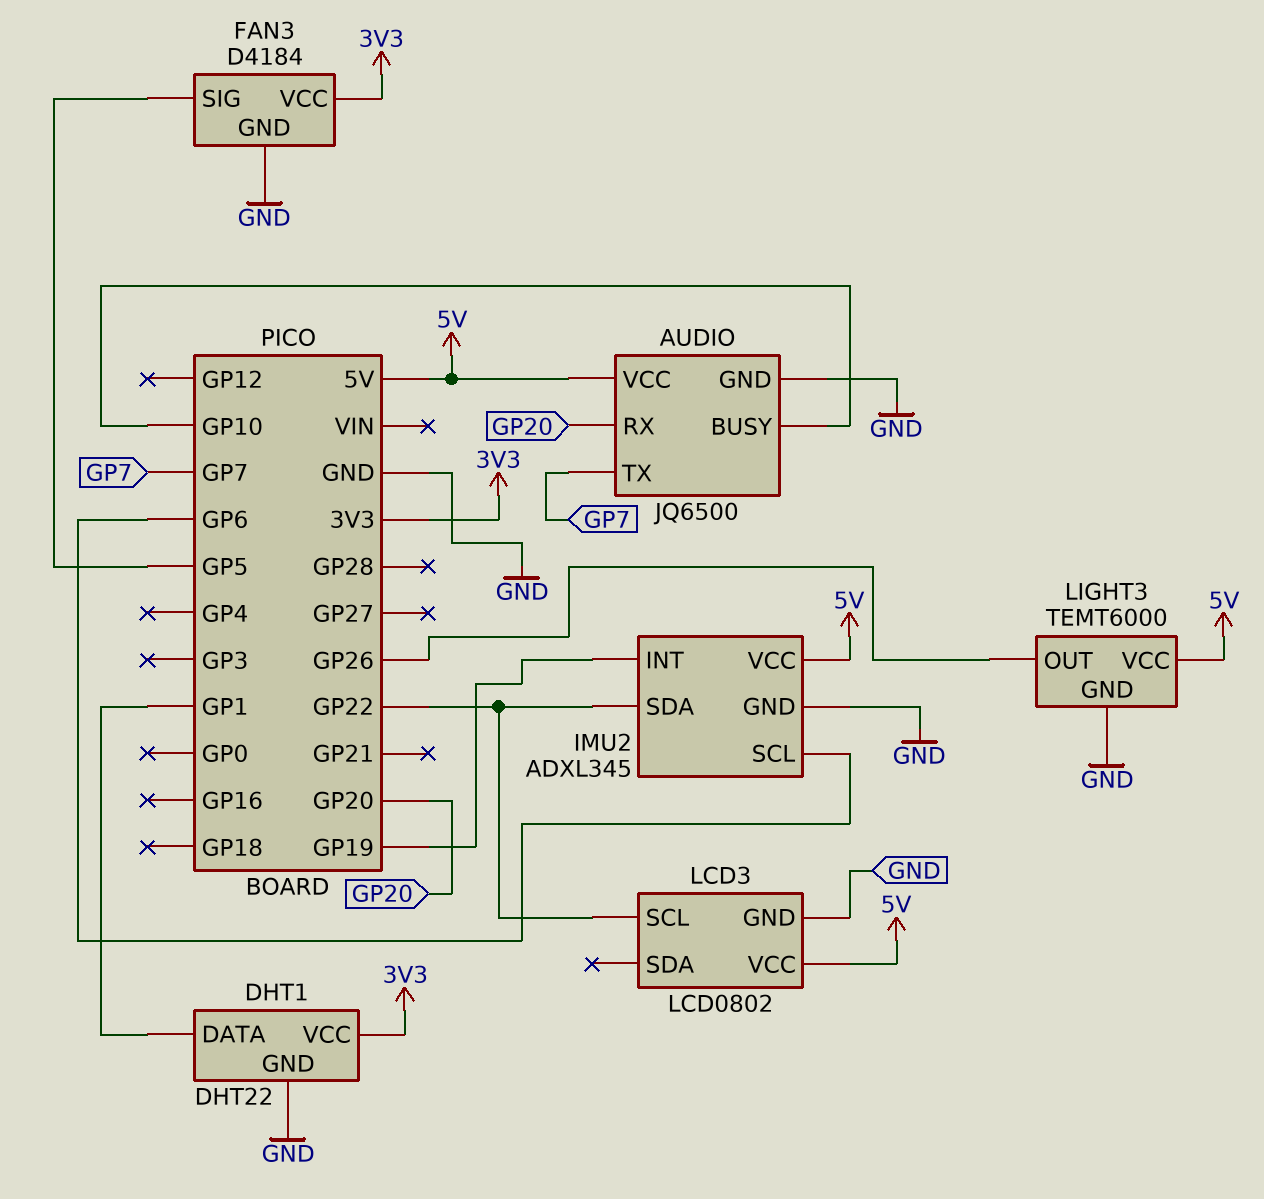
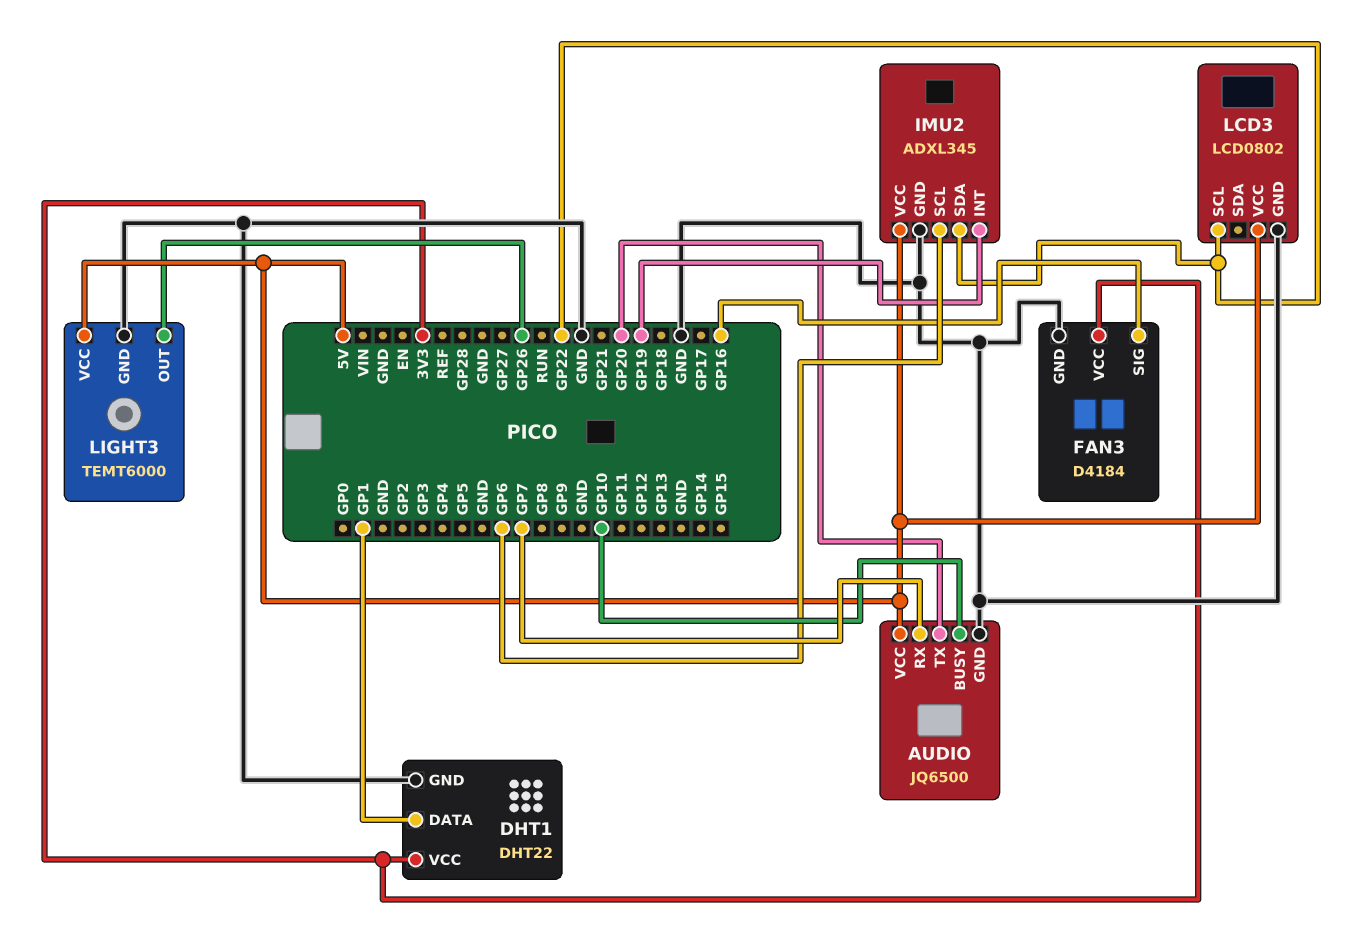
AUDIO pin RX: GP20 -> GP7
AUDIO pin TX: GP7 -> GP20
FAN3 pin SIG: GP5 -> GP16

